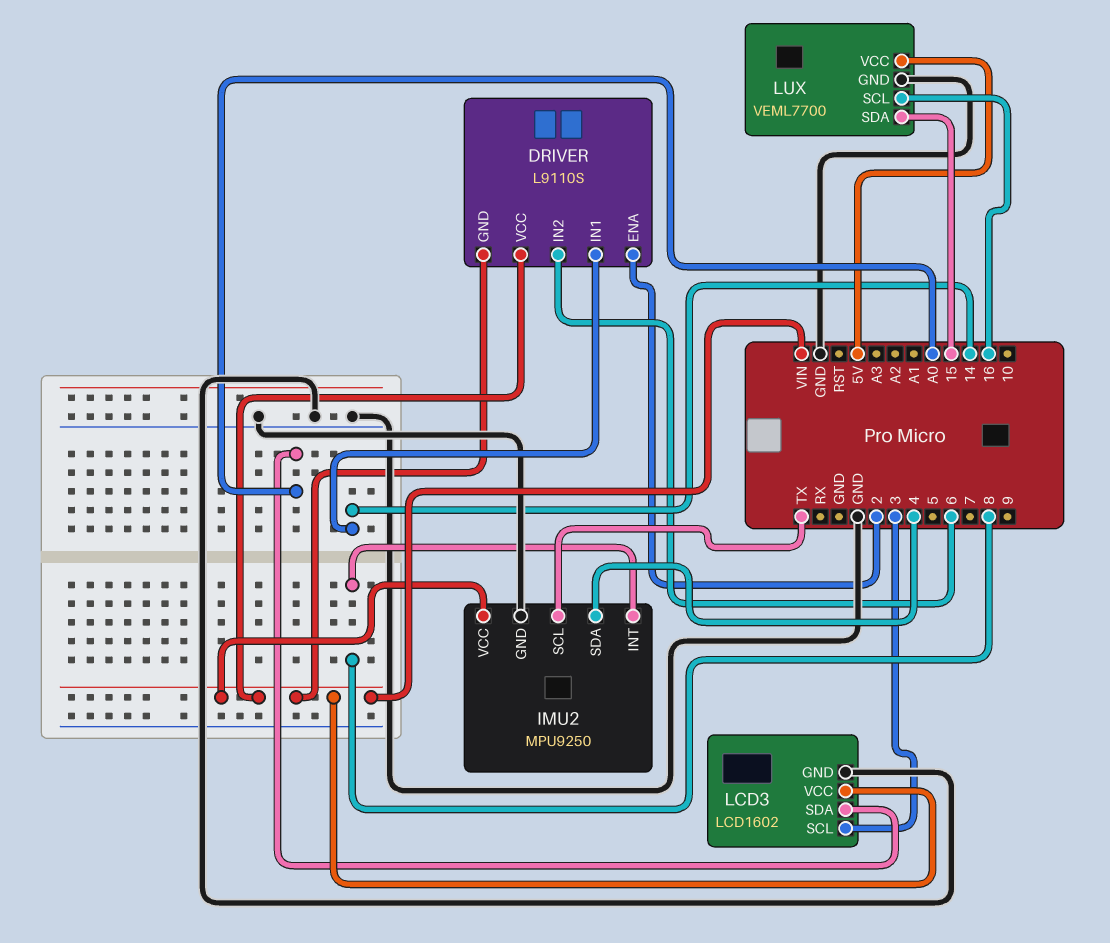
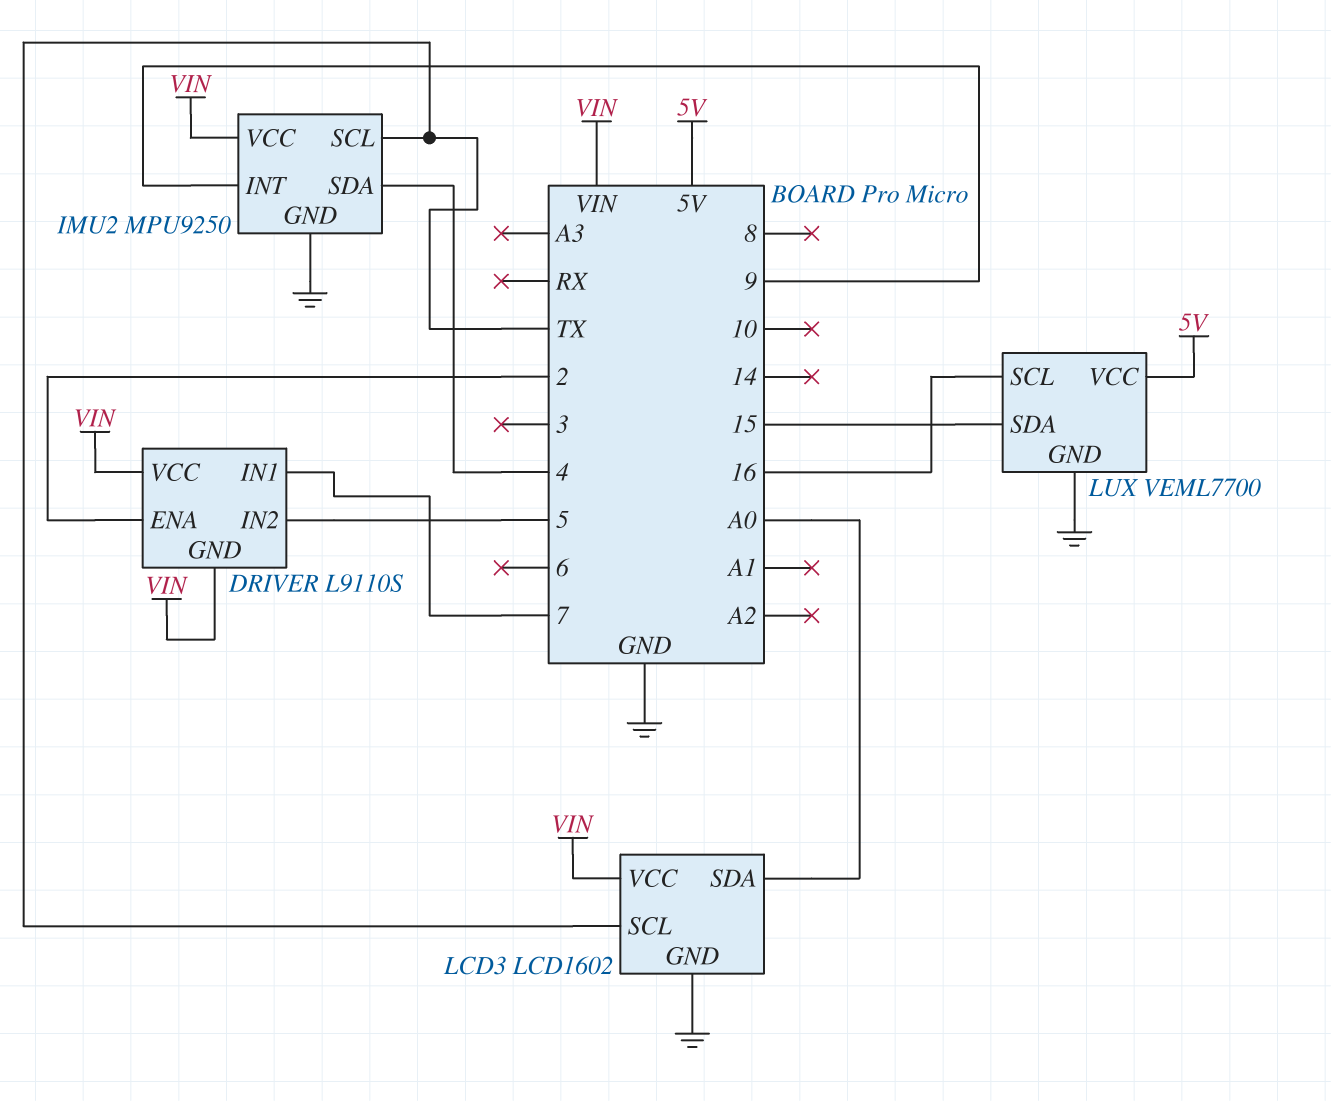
DRIVER pin IN1: 14 -> 7
DRIVER pin IN2: 6 -> 5
IMU2 pin INT: 8 -> 9
LCD3 pin SCL: 3 -> TX

